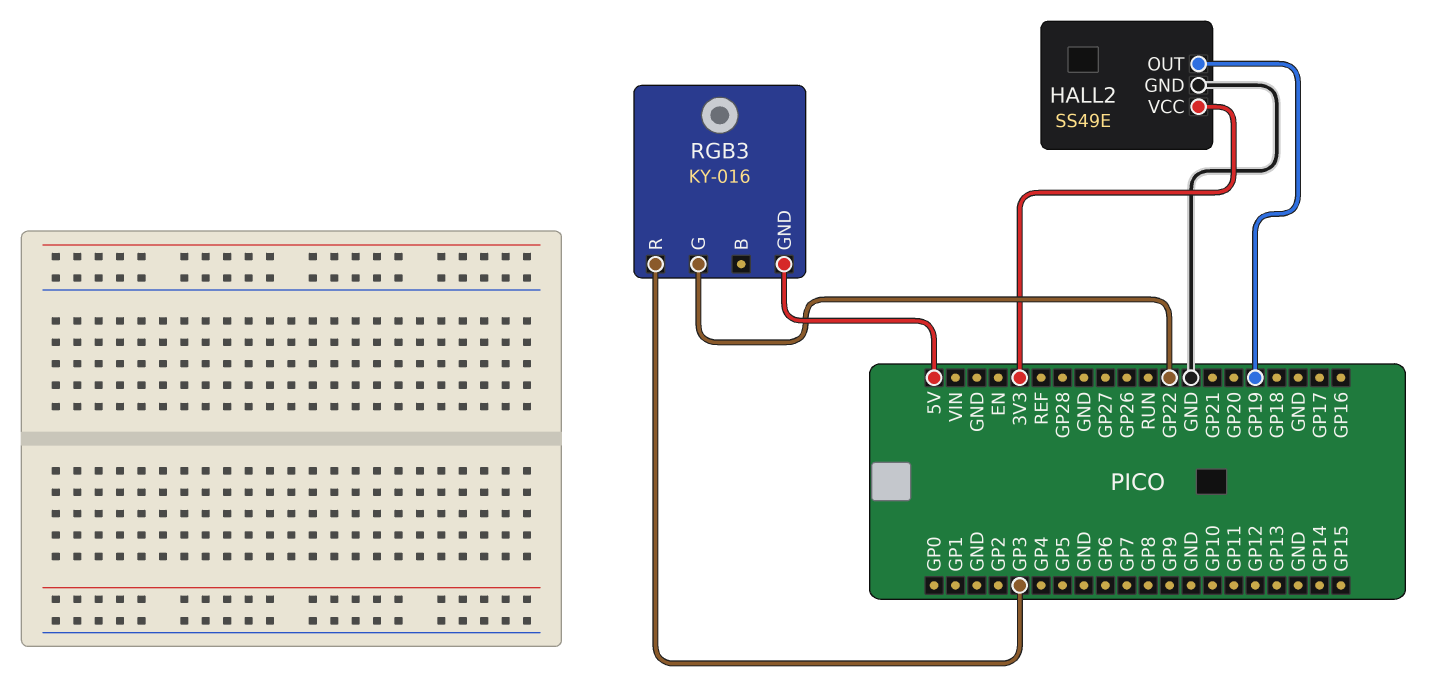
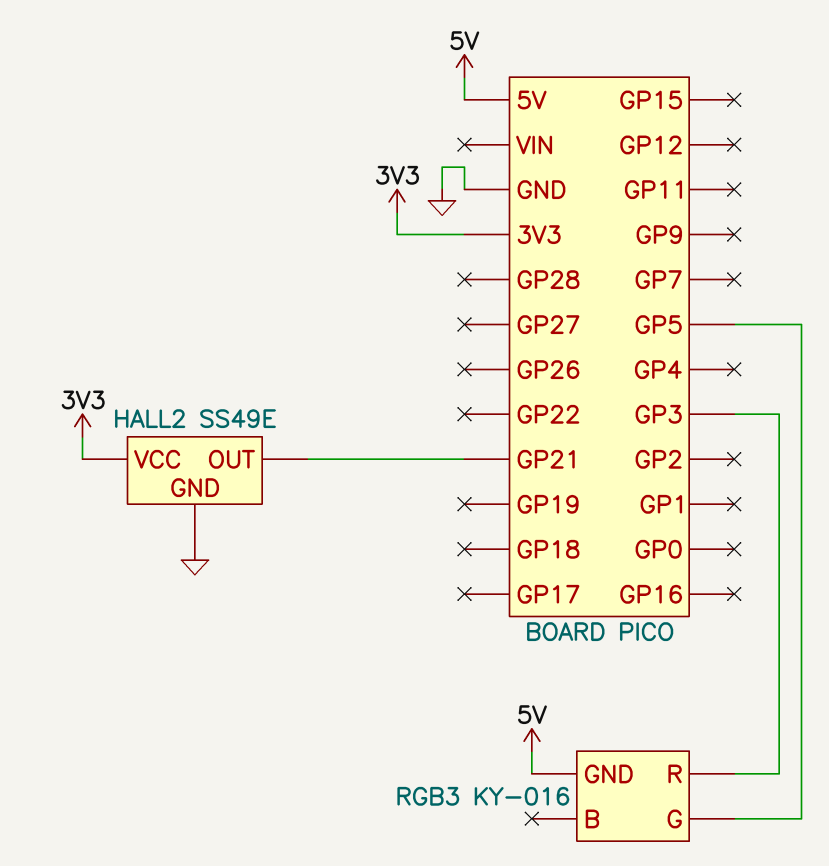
HALL2 pin OUT: GP19 -> GP21
RGB3 pin G: GP22 -> GP5

